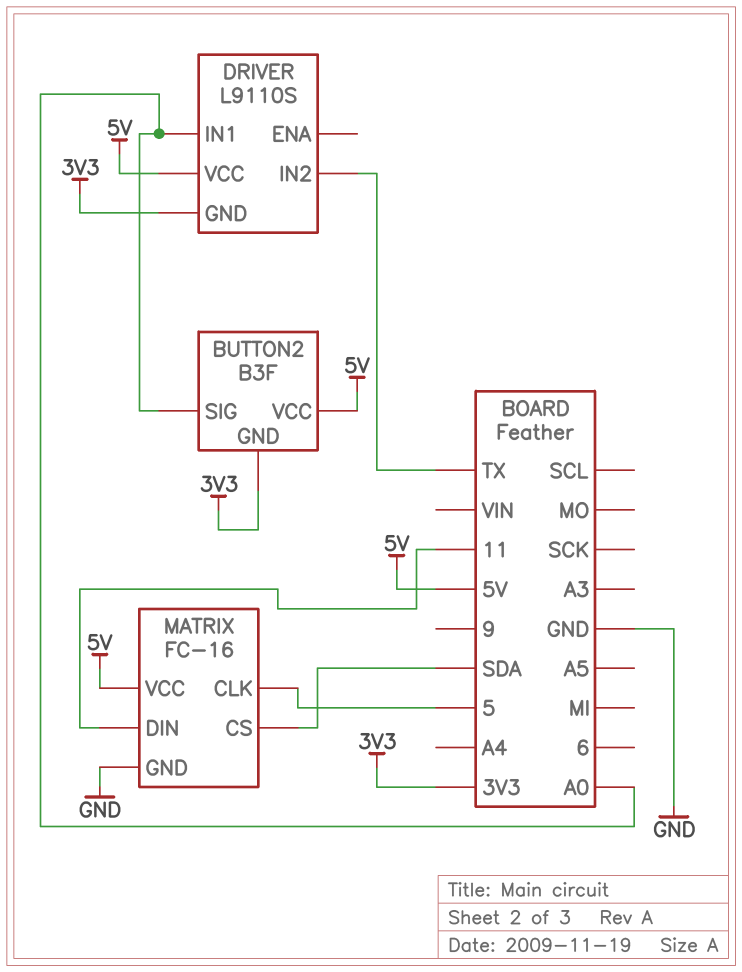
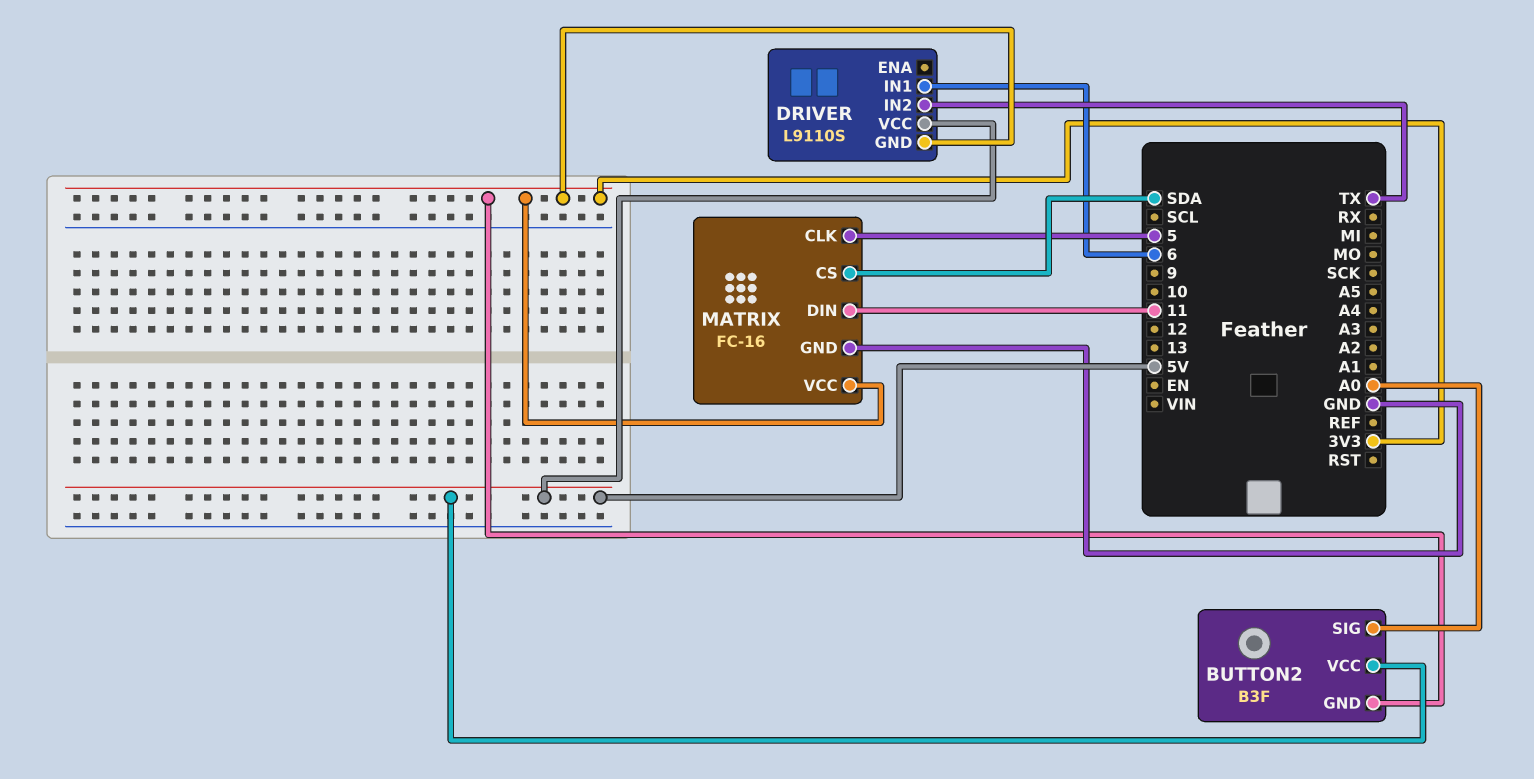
DRIVER pin IN1: A0 -> 6
MATRIX pin VCC: 5V -> 3V3

